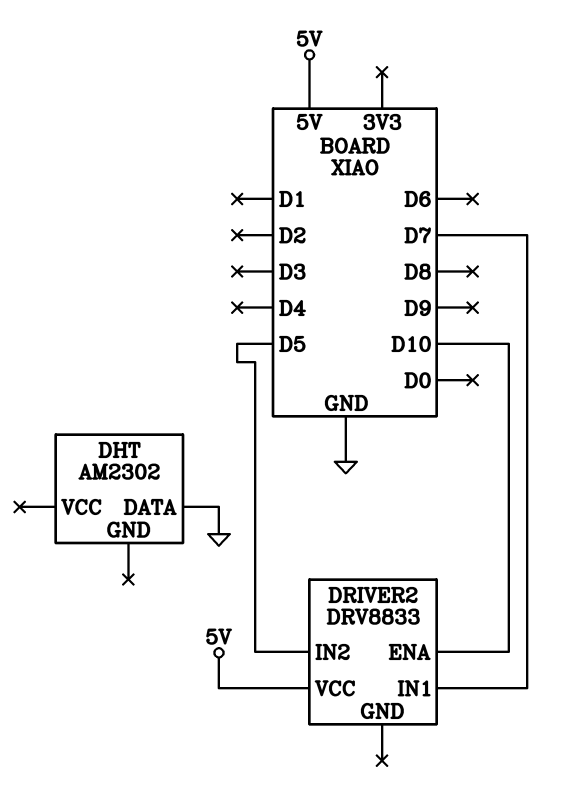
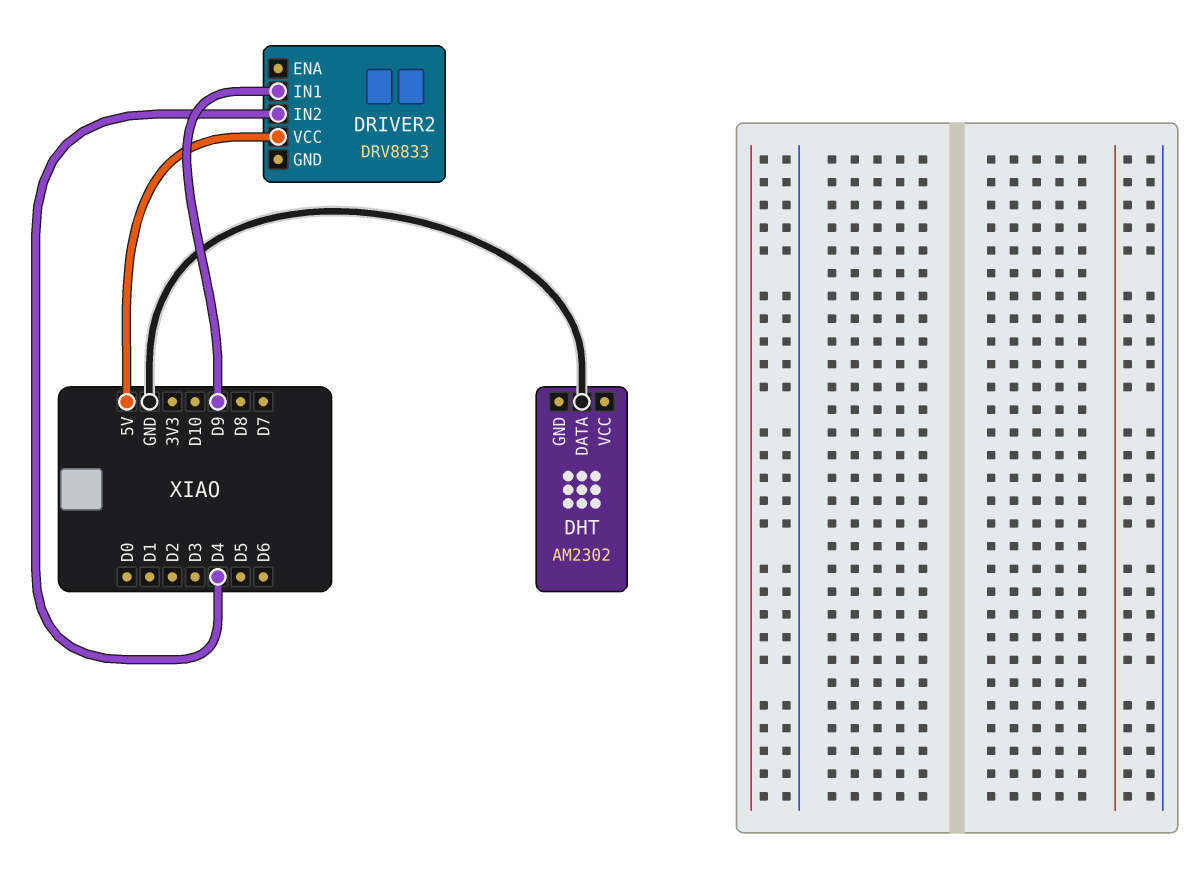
DRIVER2 pin ENA: D10 -> none
DRIVER2 pin IN1: D7 -> D9
DRIVER2 pin IN2: D5 -> D4

